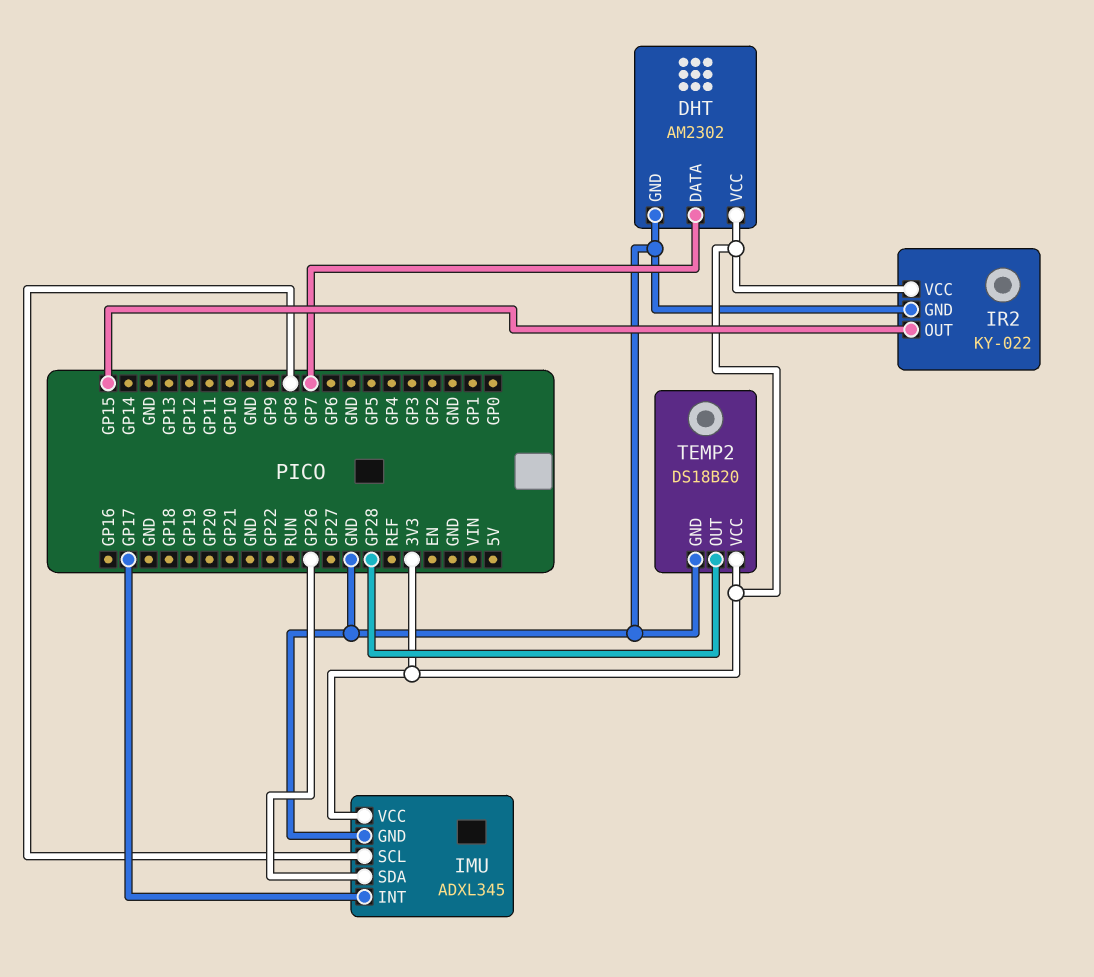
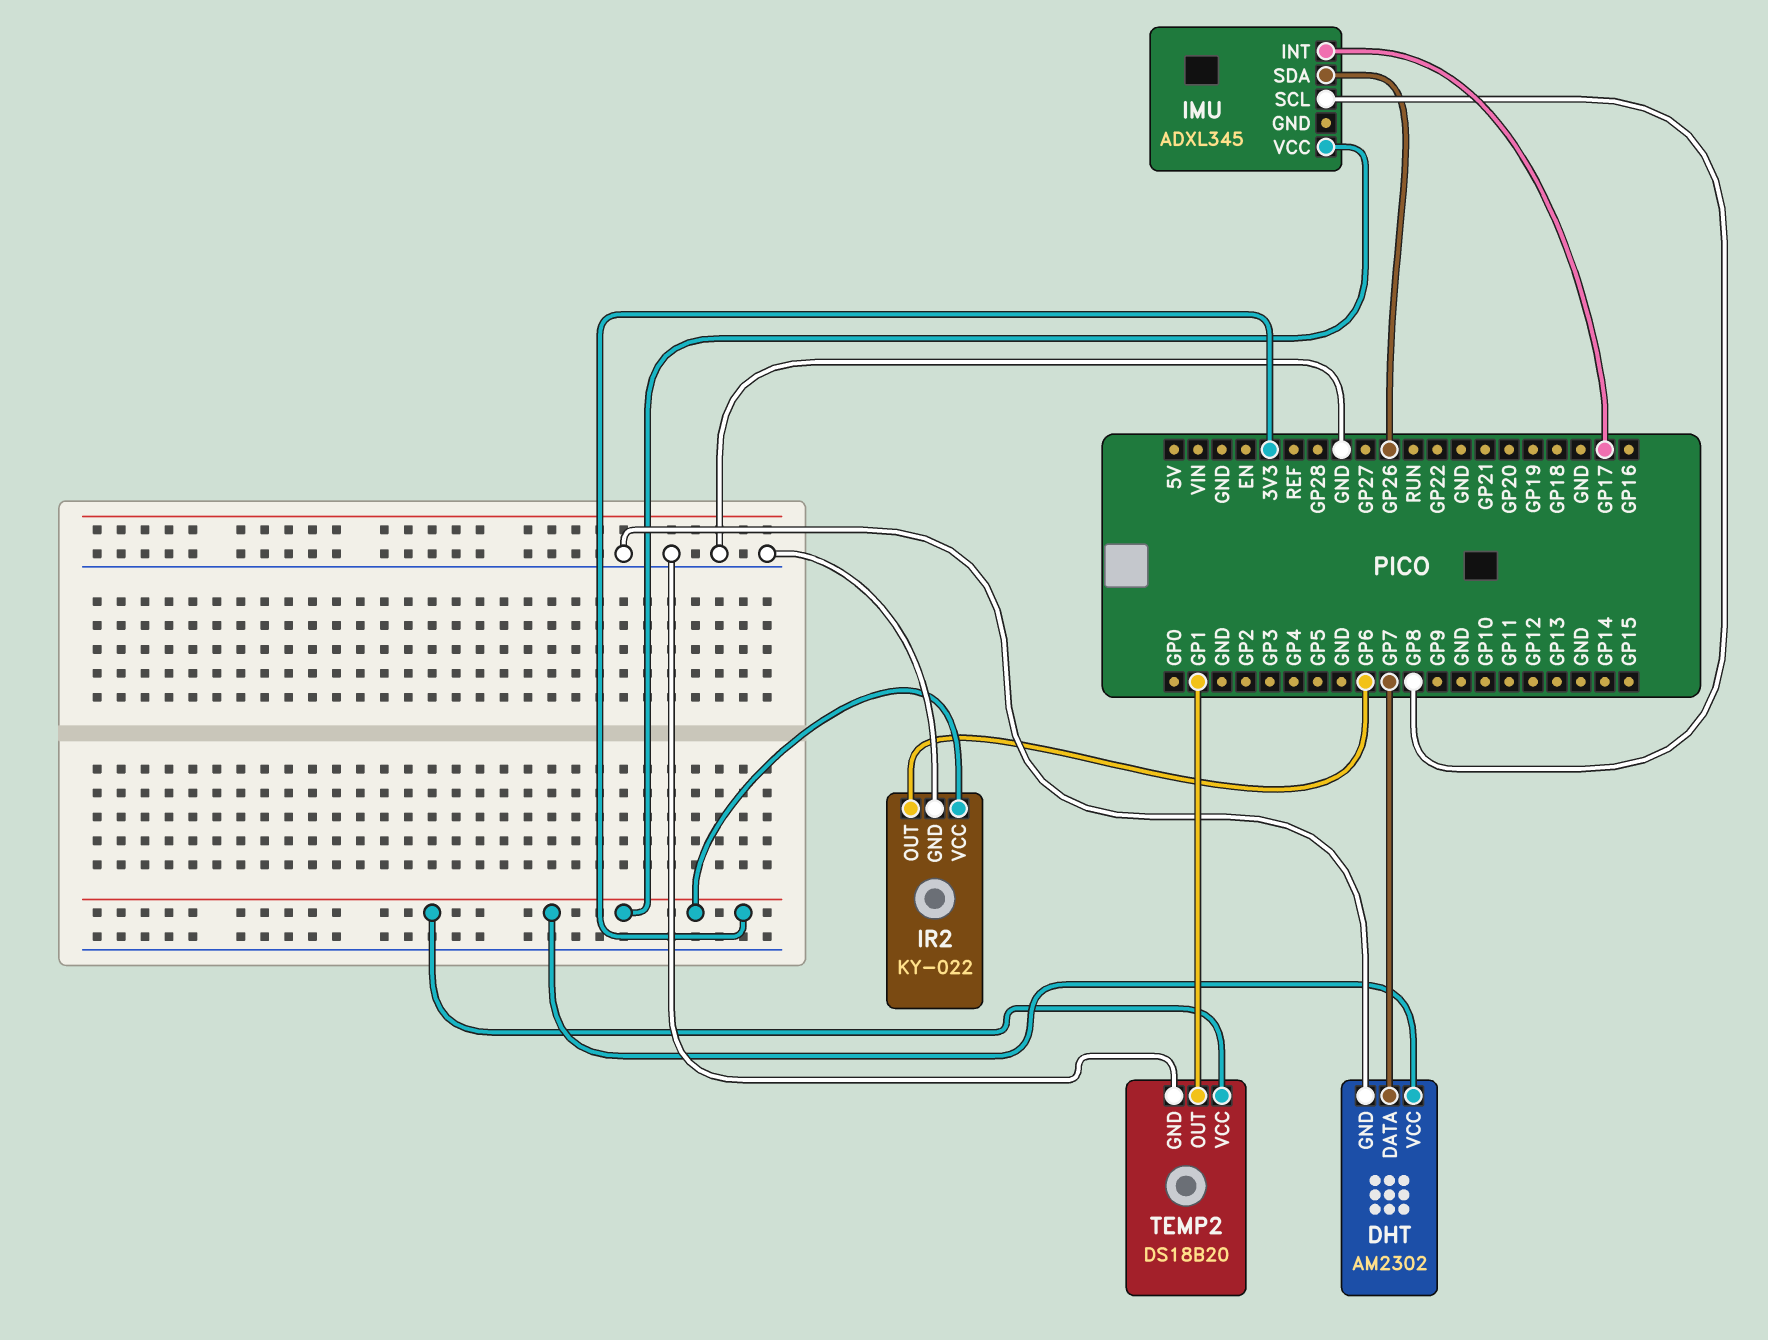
IMU pin GND: GND -> none
IR2 pin OUT: GP15 -> GP6
TEMP2 pin OUT: GP28 -> GP1

